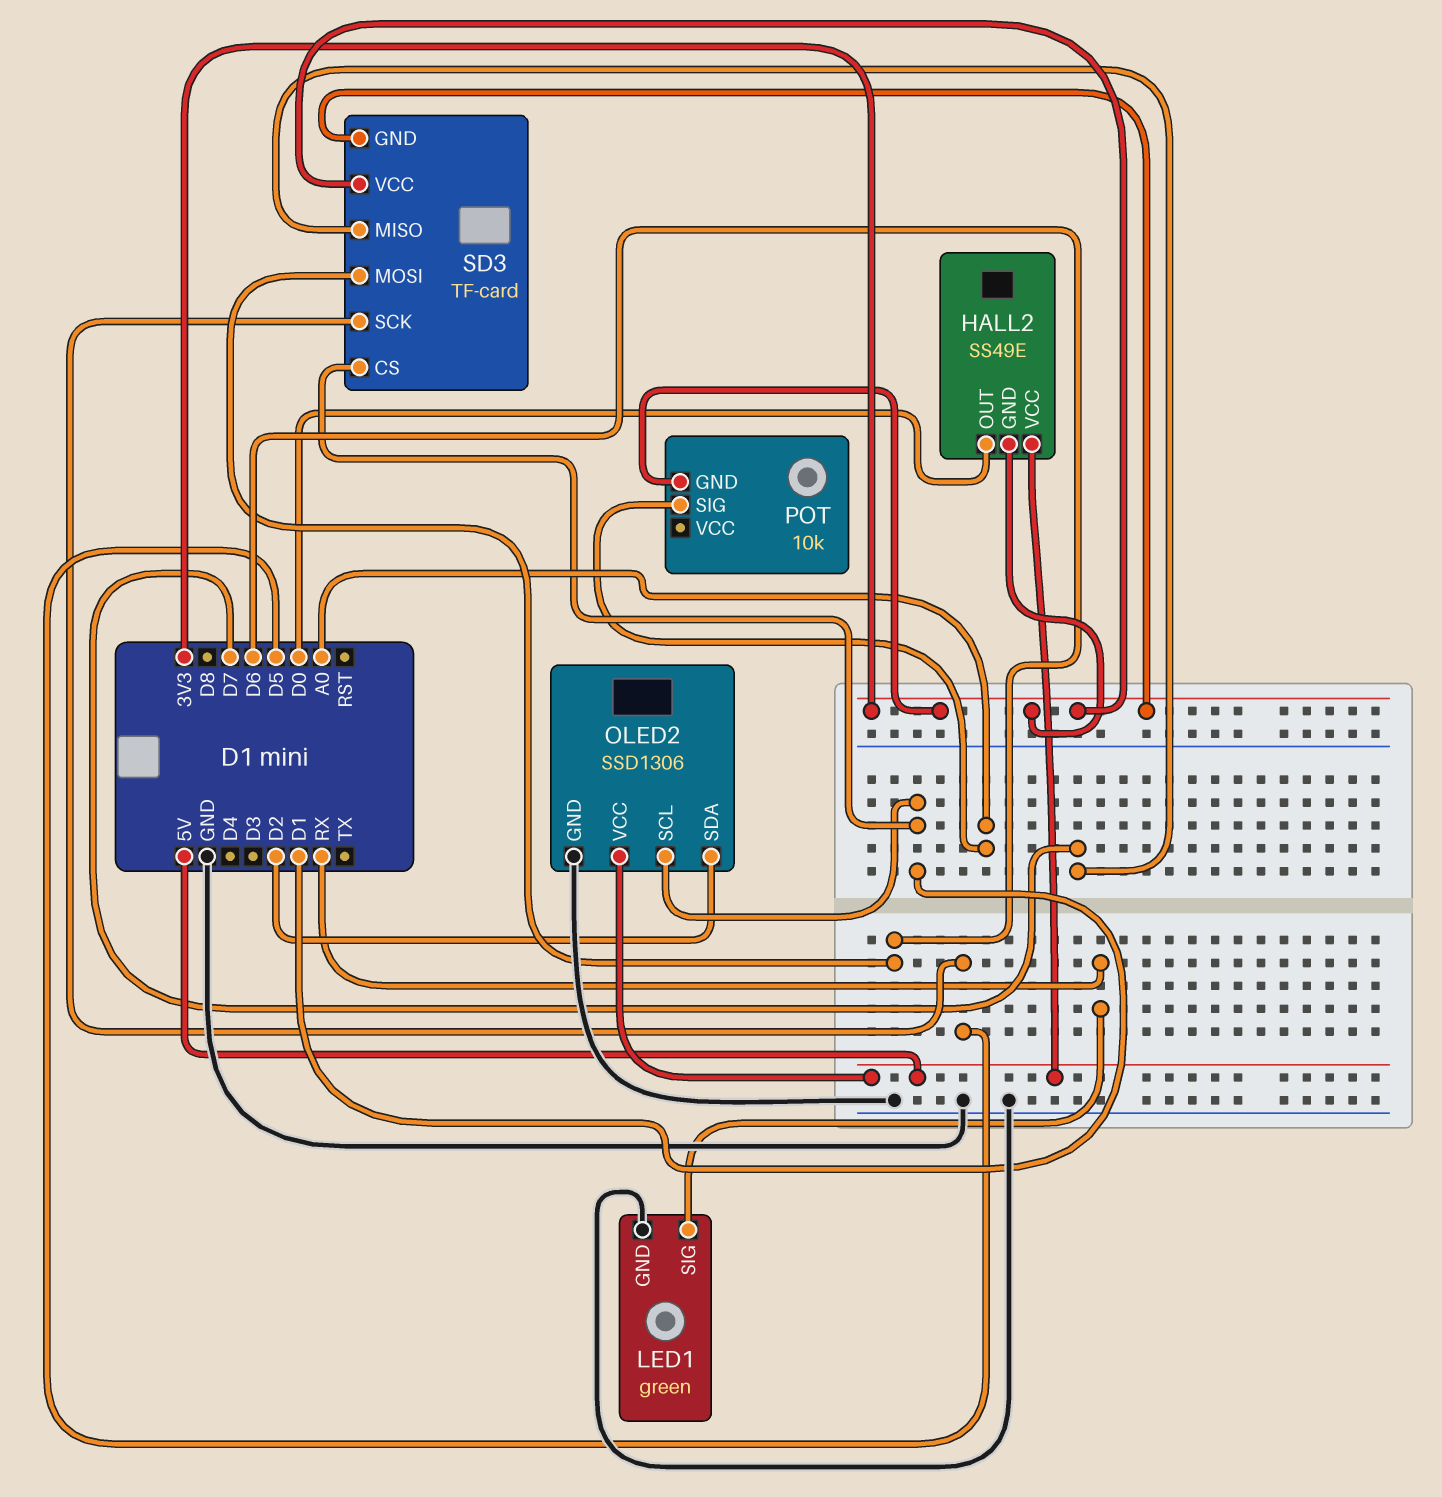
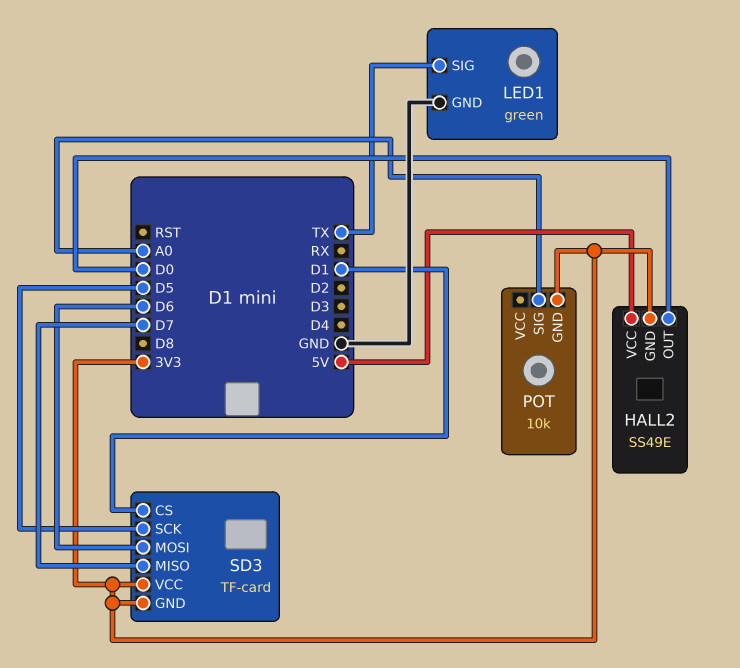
LED1 pin SIG: RX -> TX
OLED2: SSD1306 -> none
OLED2 pin GND: GND -> none
OLED2 pin SCL: D1 -> none
OLED2 pin SDA: D2 -> none
OLED2 pin VCC: 5V -> none

